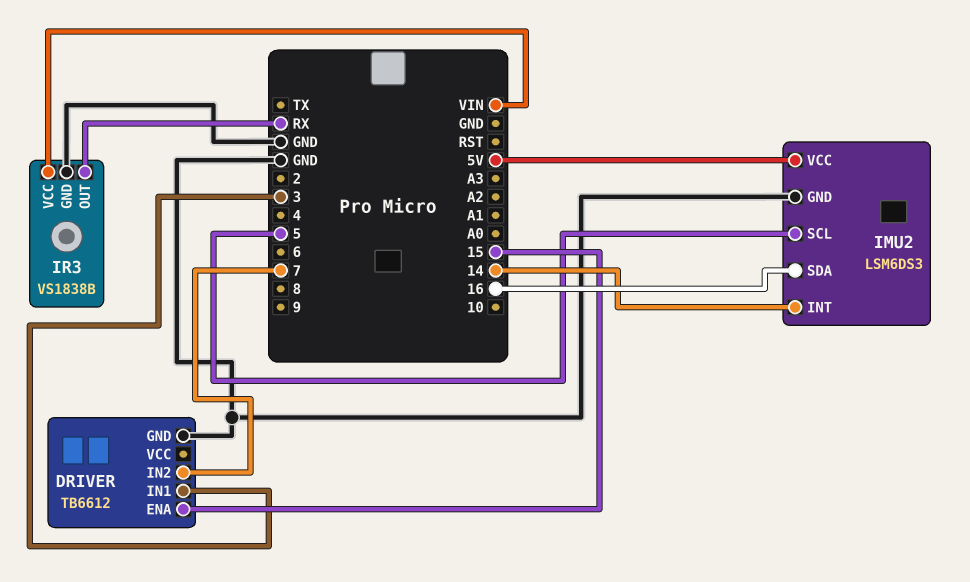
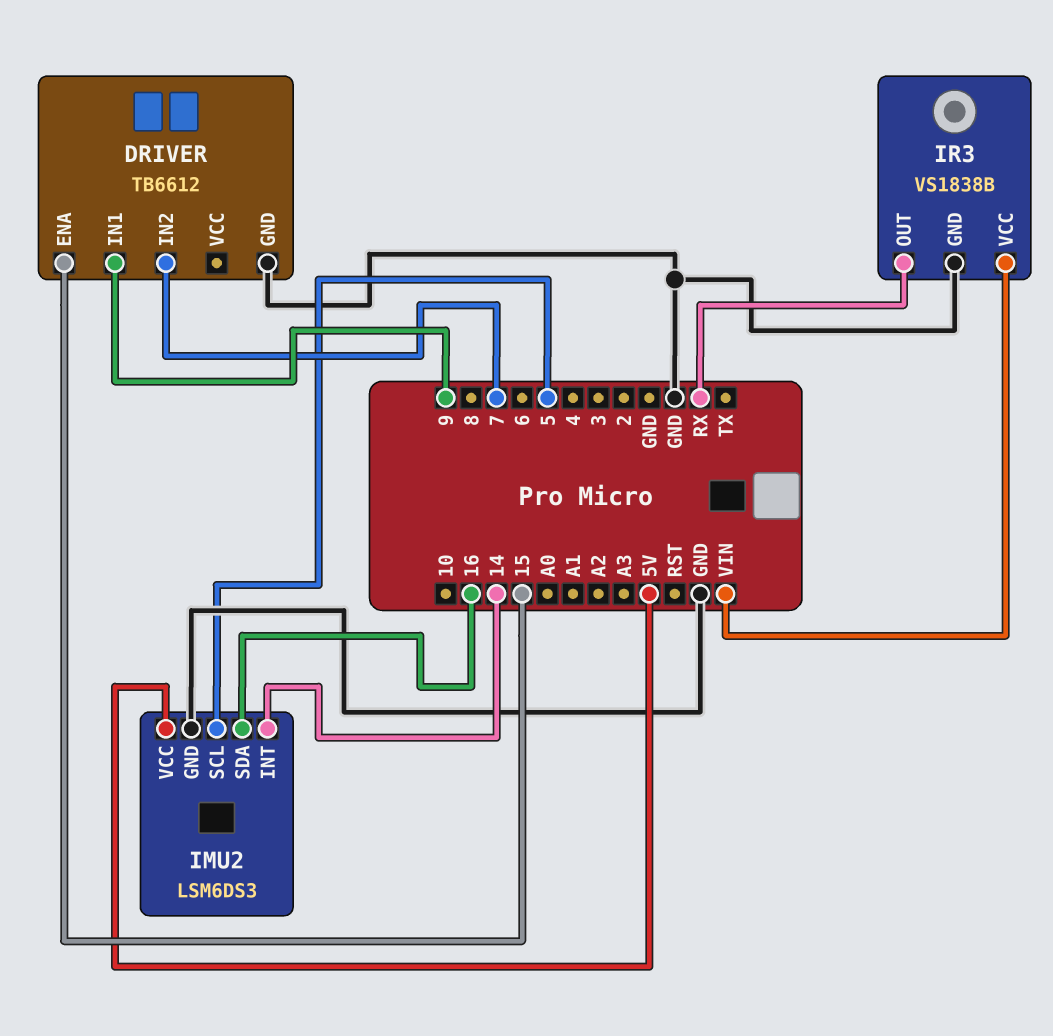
DRIVER pin IN1: 3 -> 9

